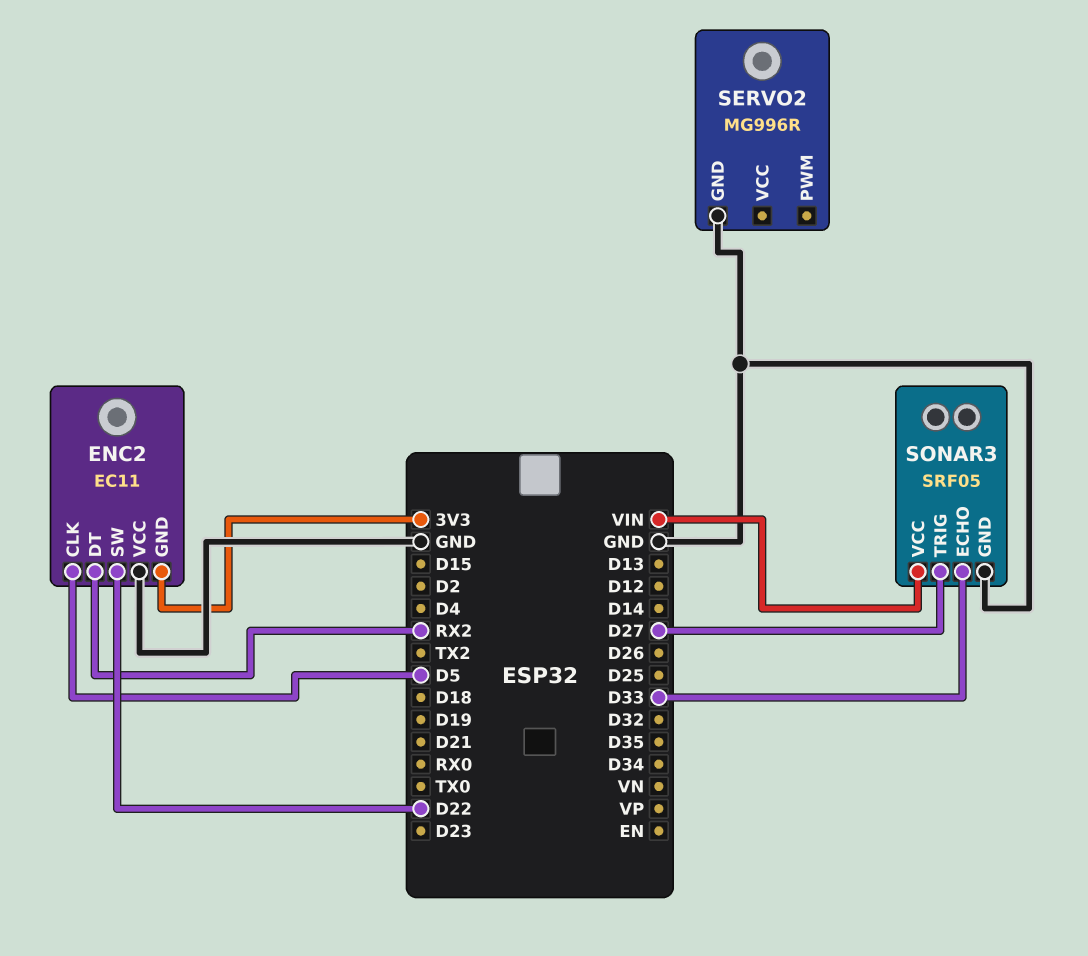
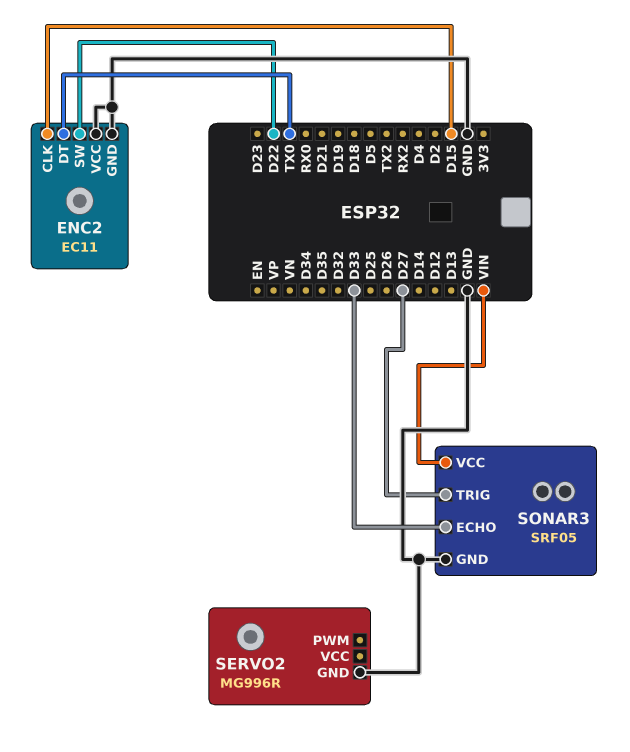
ENC2 pin CLK: D5 -> D15
ENC2 pin DT: RX2 -> TX0
ENC2 pin GND: 3V3 -> GND

